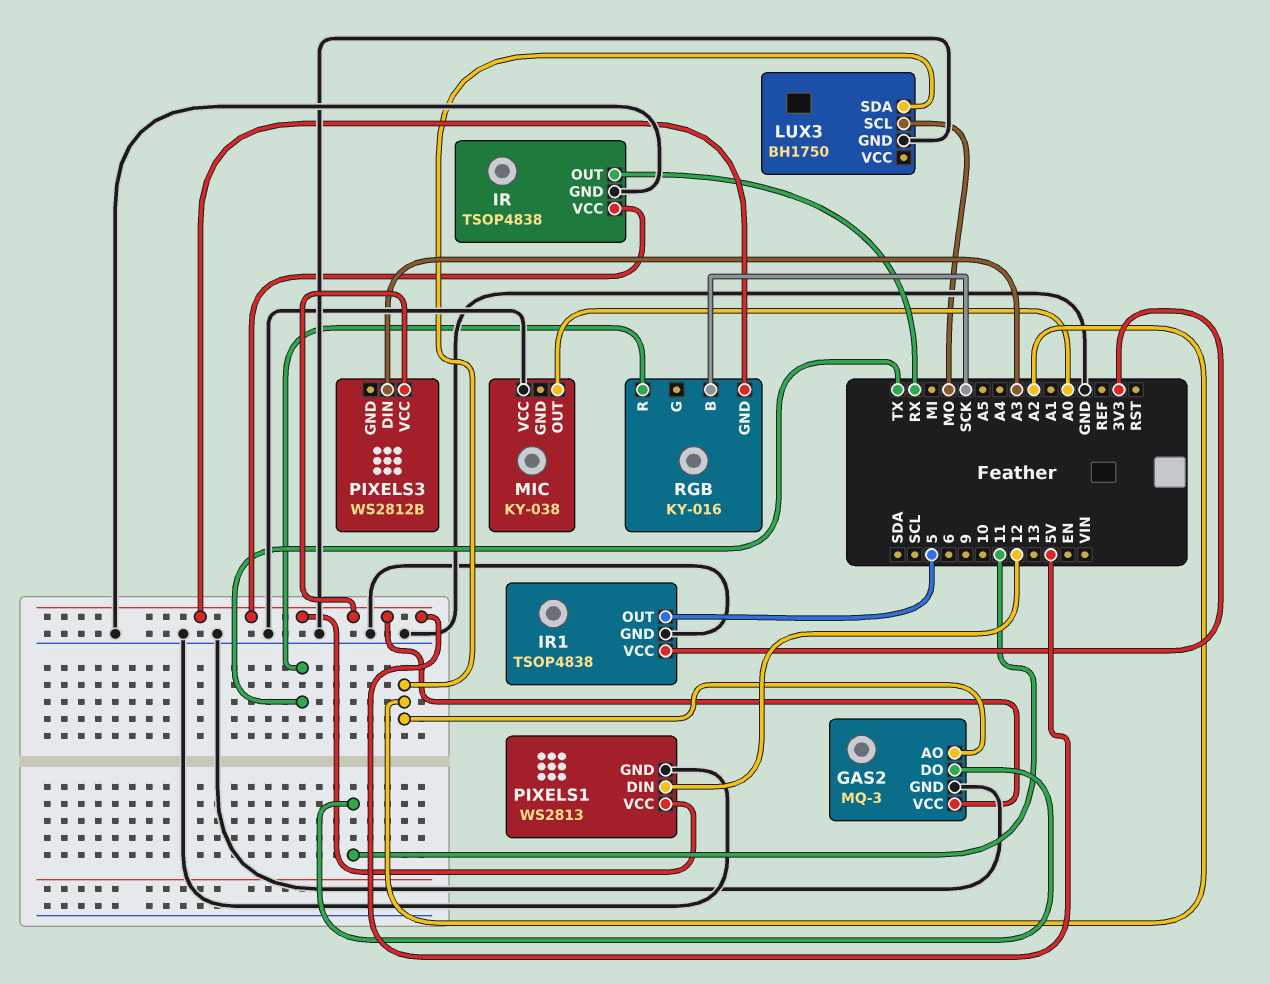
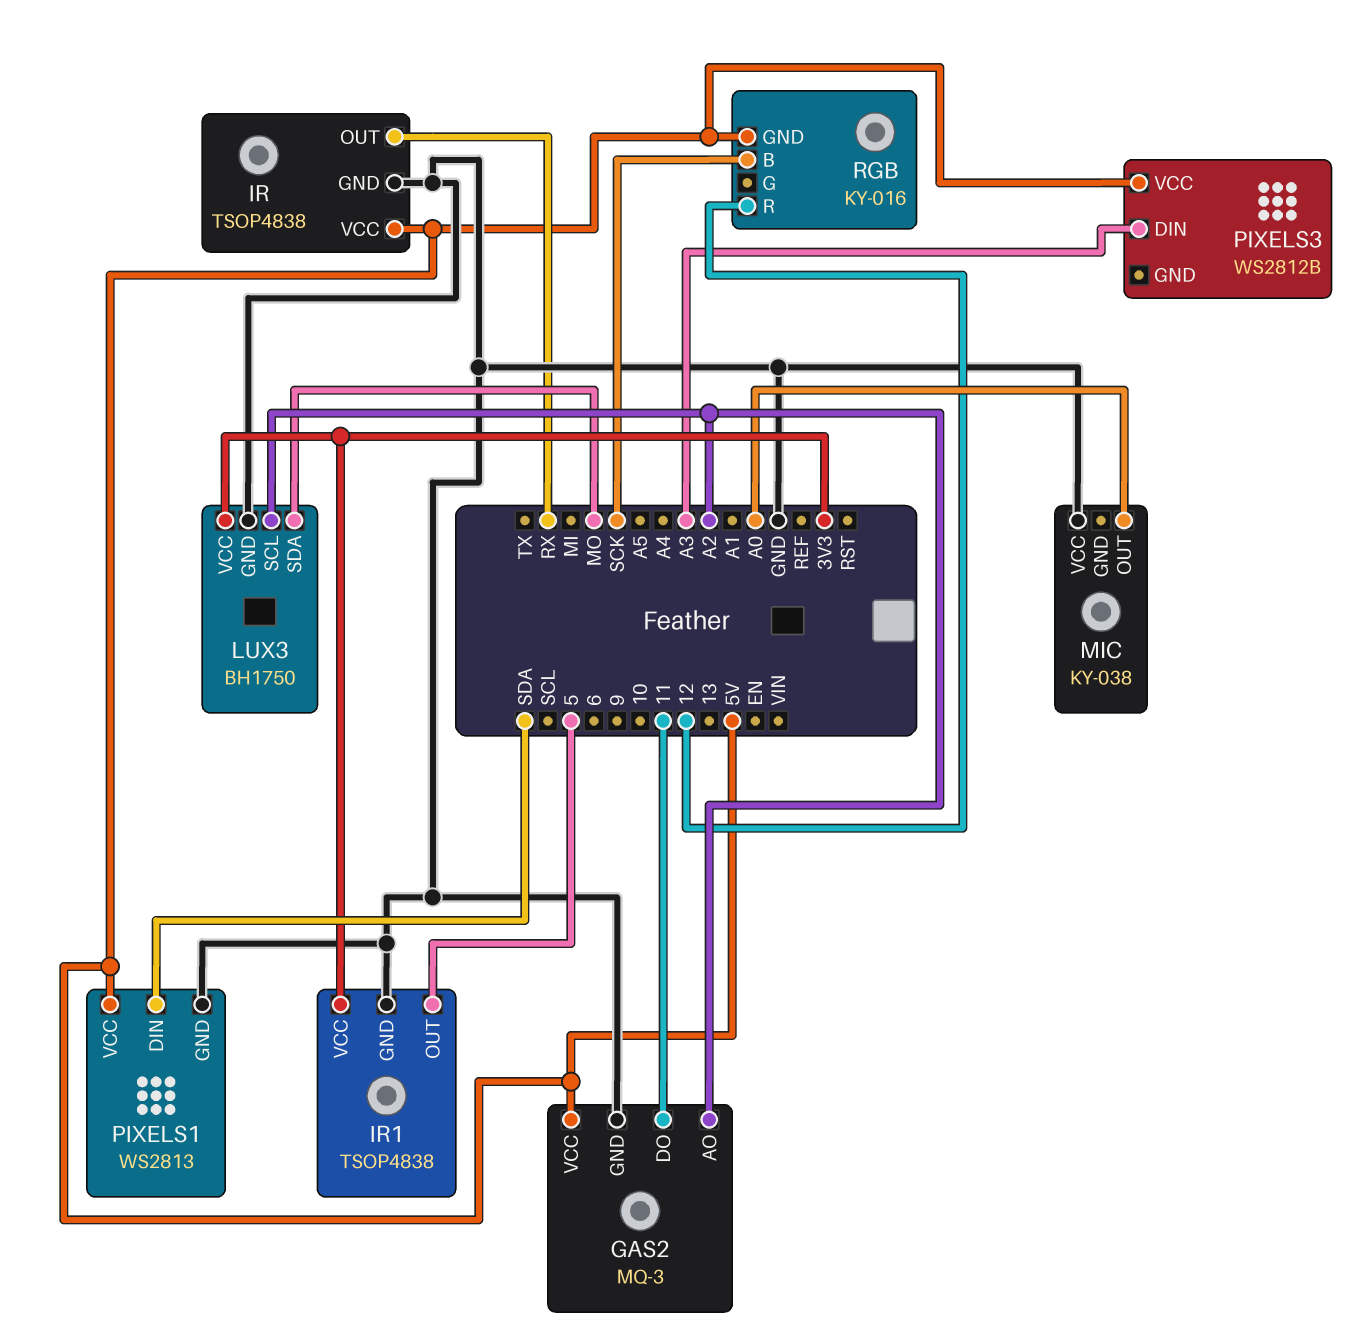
LUX3 pin SCL: MO -> A2
LUX3 pin SDA: A2 -> MO
LUX3 pin VCC: none -> 3V3
PIXELS1 pin DIN: 12 -> SDA
RGB pin R: TX -> 12

